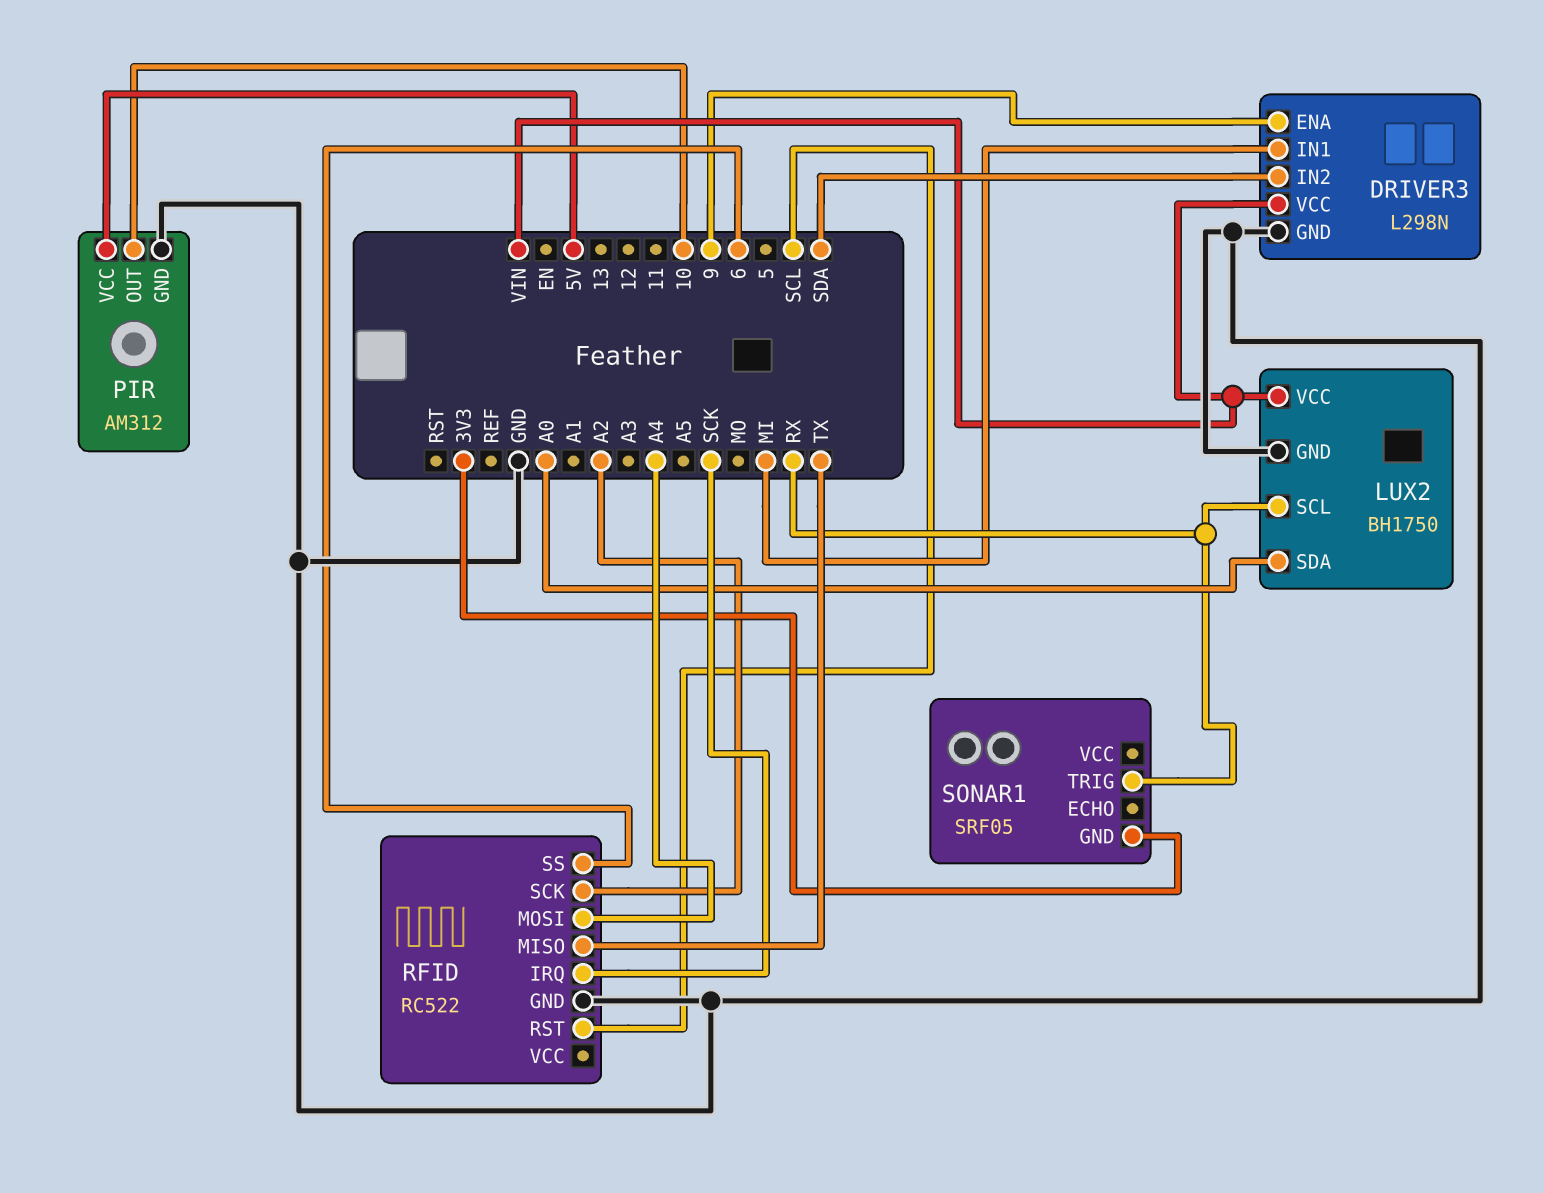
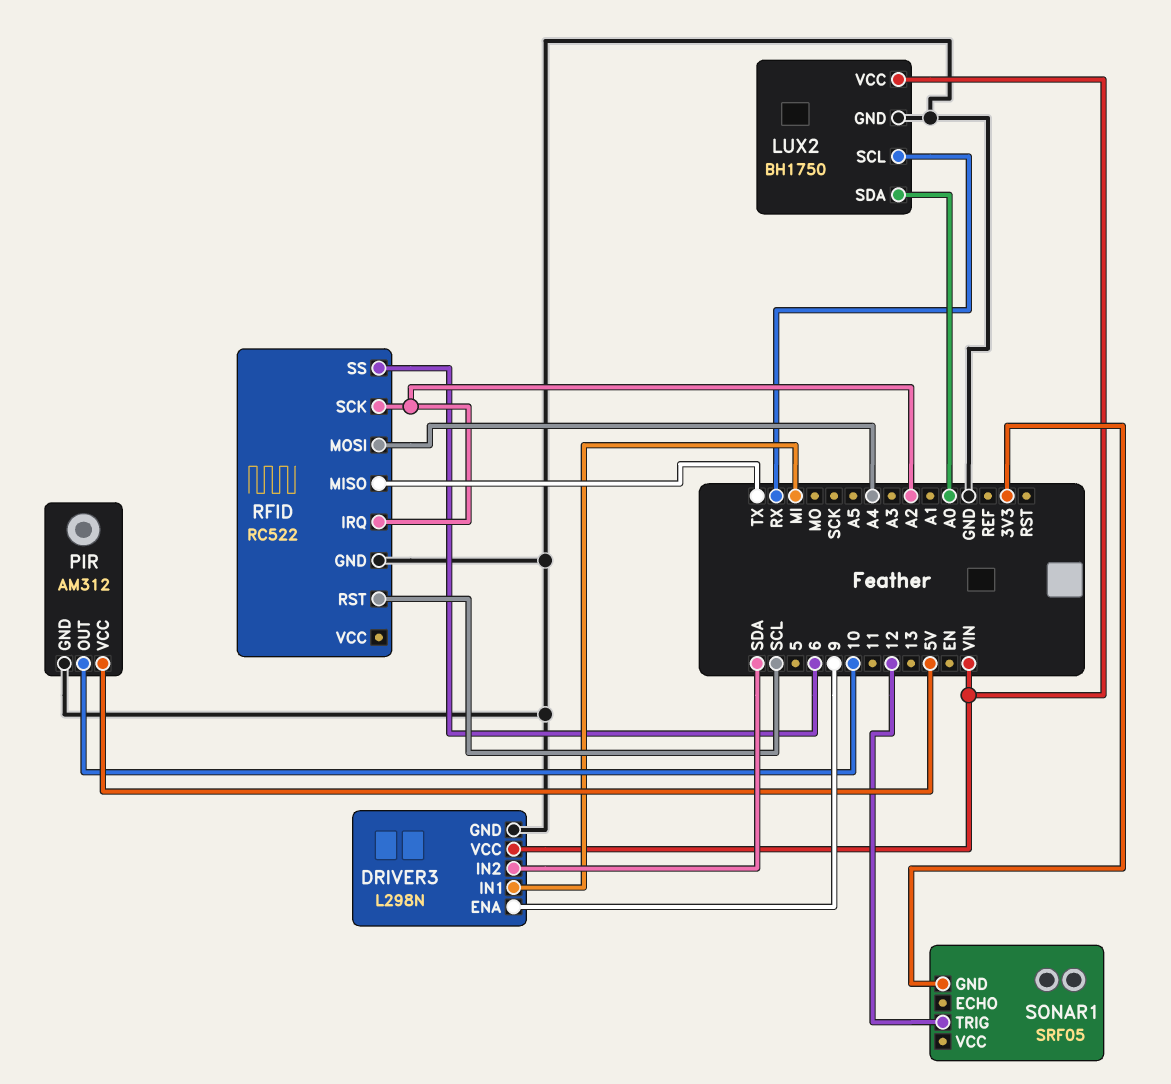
RFID pin IRQ: SCK -> A2
SONAR1 pin TRIG: RX -> 12

